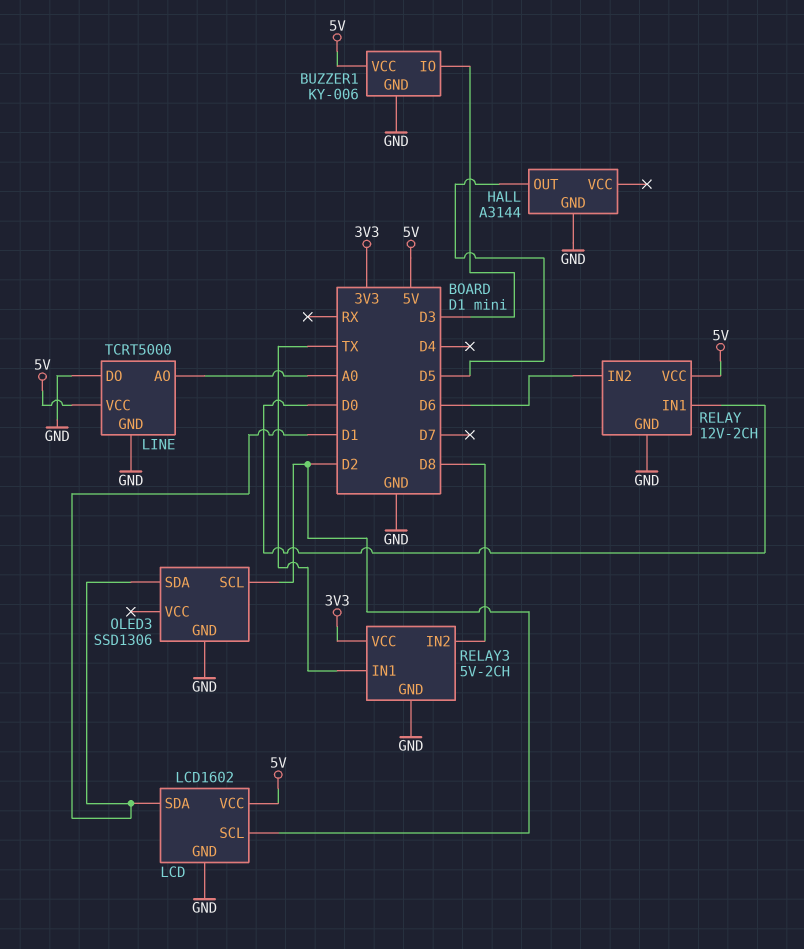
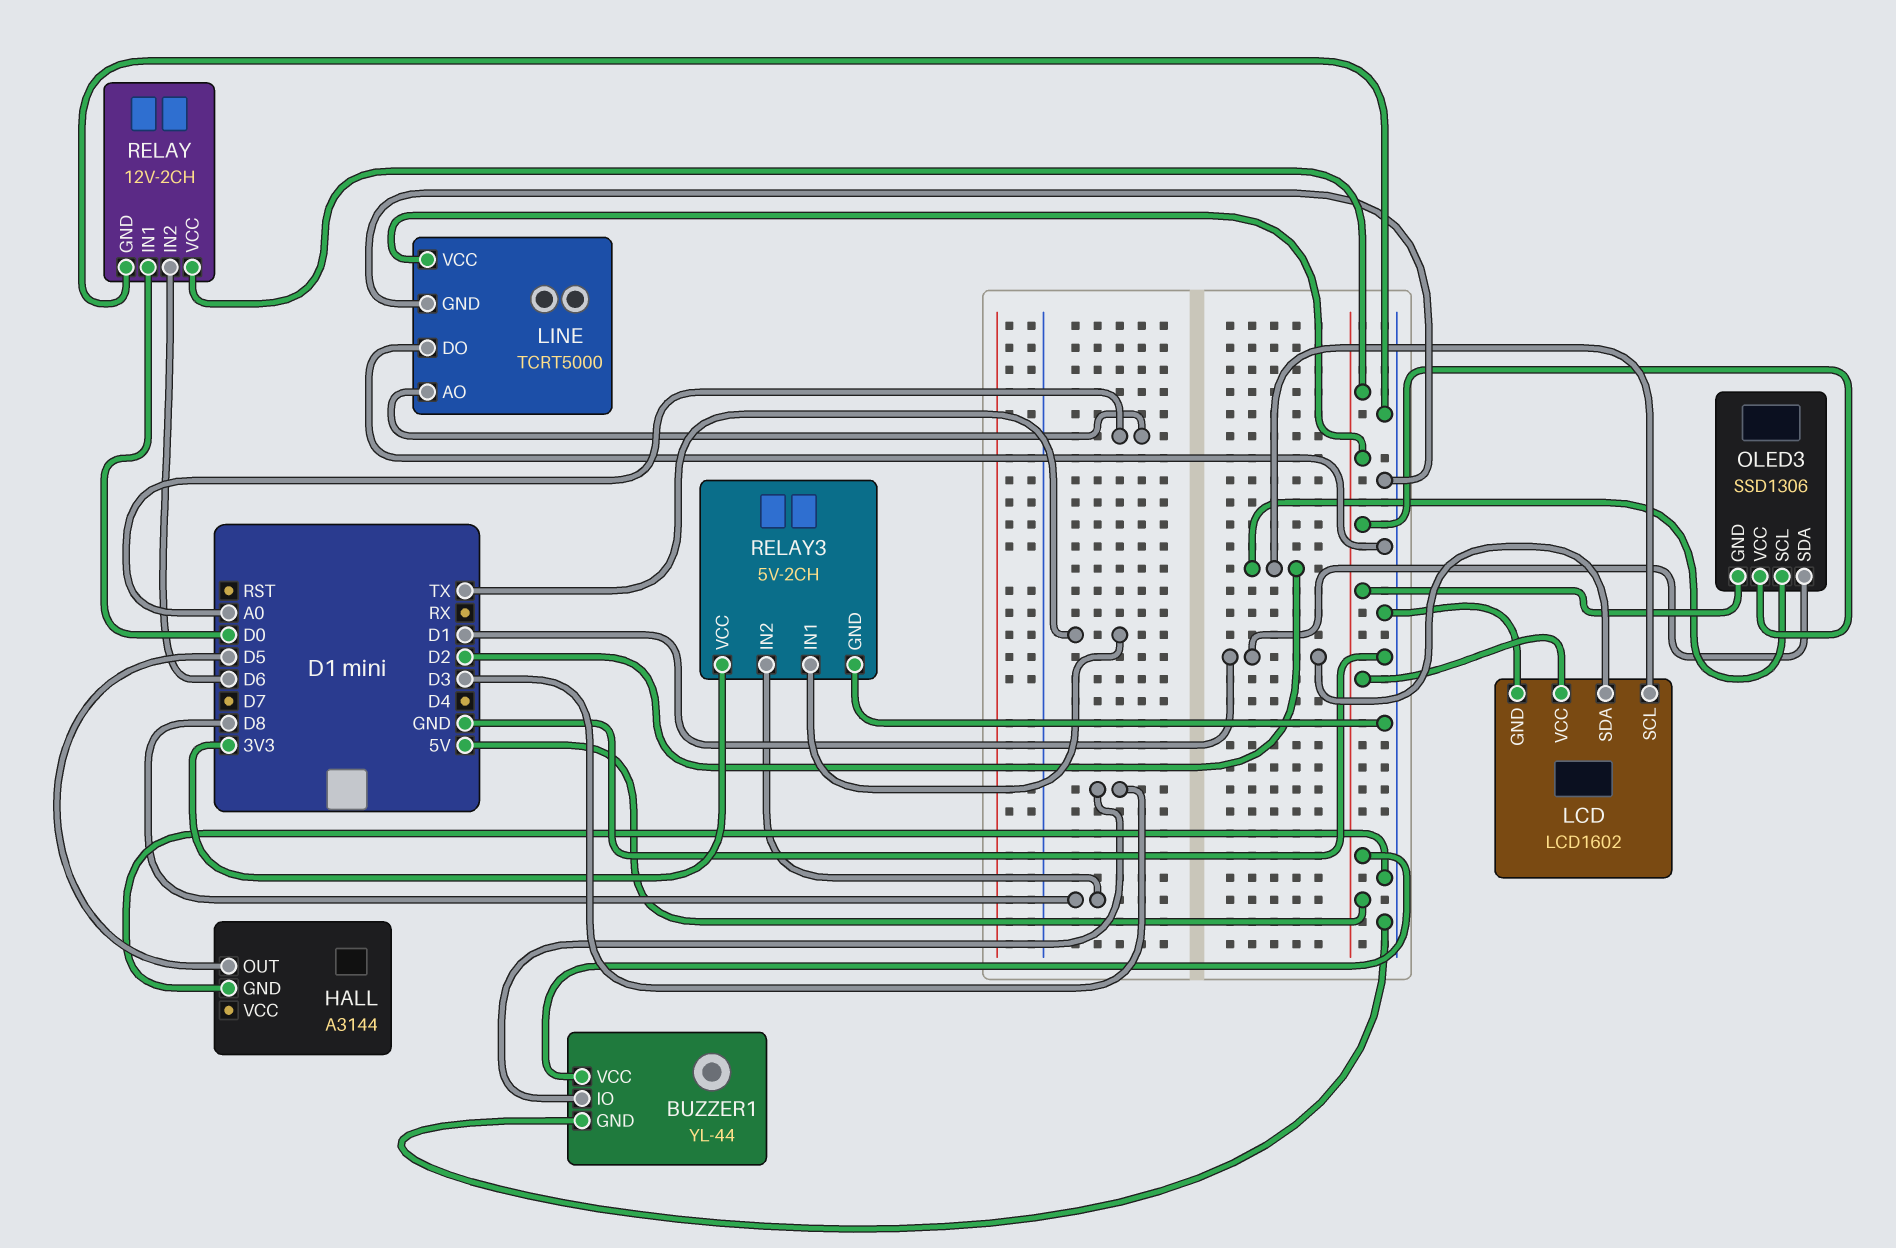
BUZZER1: KY-006 -> YL-44
OLED3 pin GND: GND -> 5V
OLED3 pin VCC: none -> 5V

